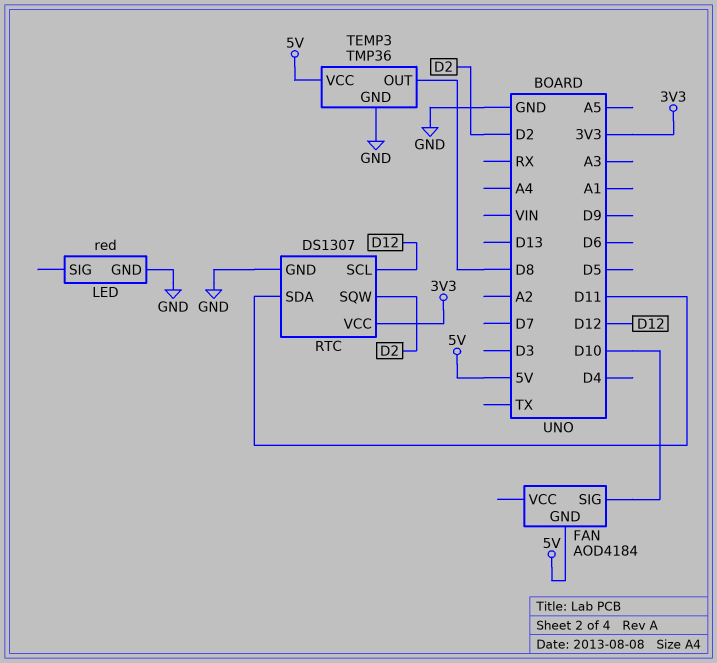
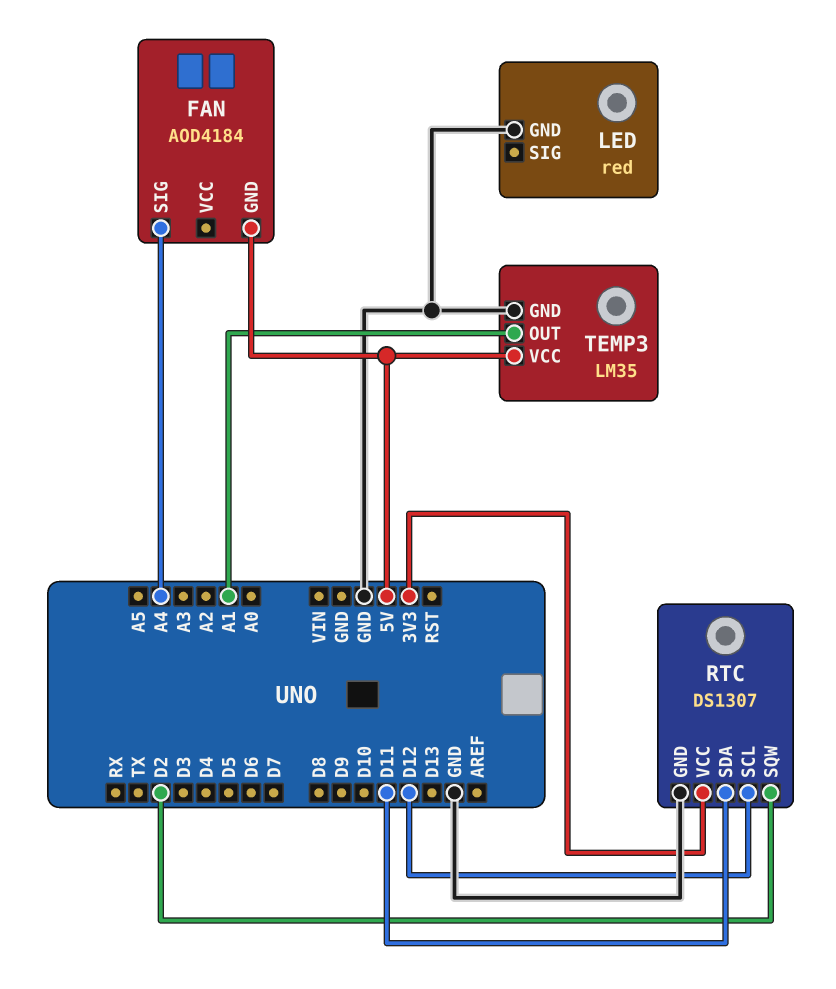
FAN pin SIG: D10 -> A4
TEMP3: TMP36 -> LM35
TEMP3 pin OUT: D8 -> A1

